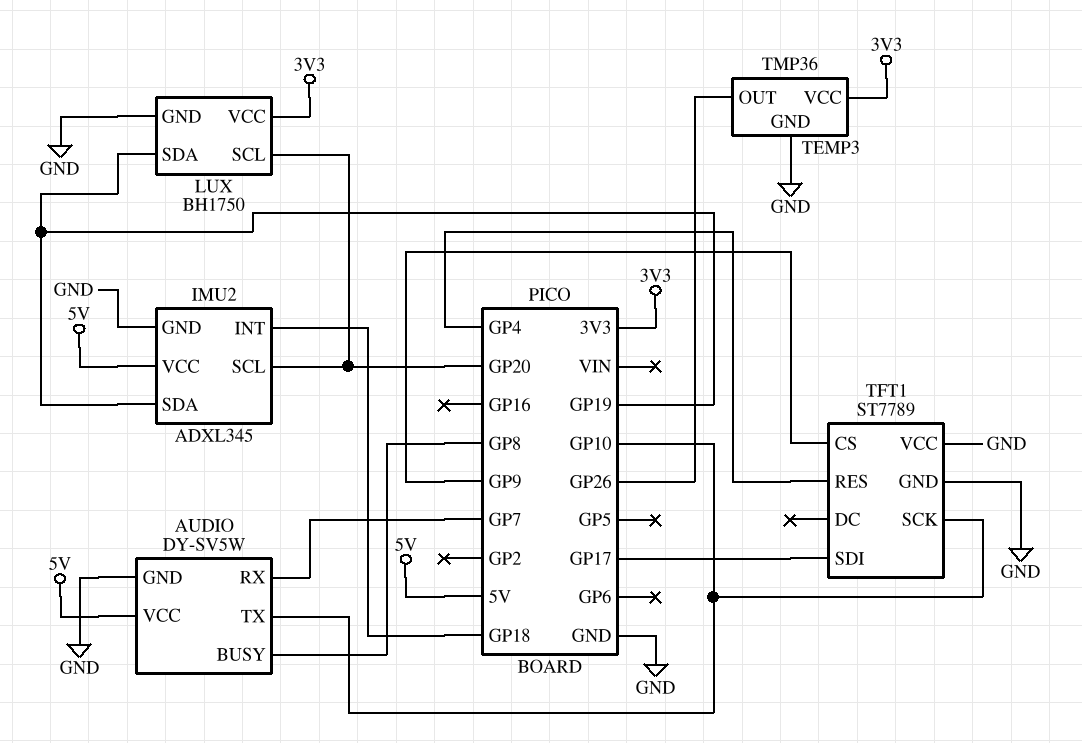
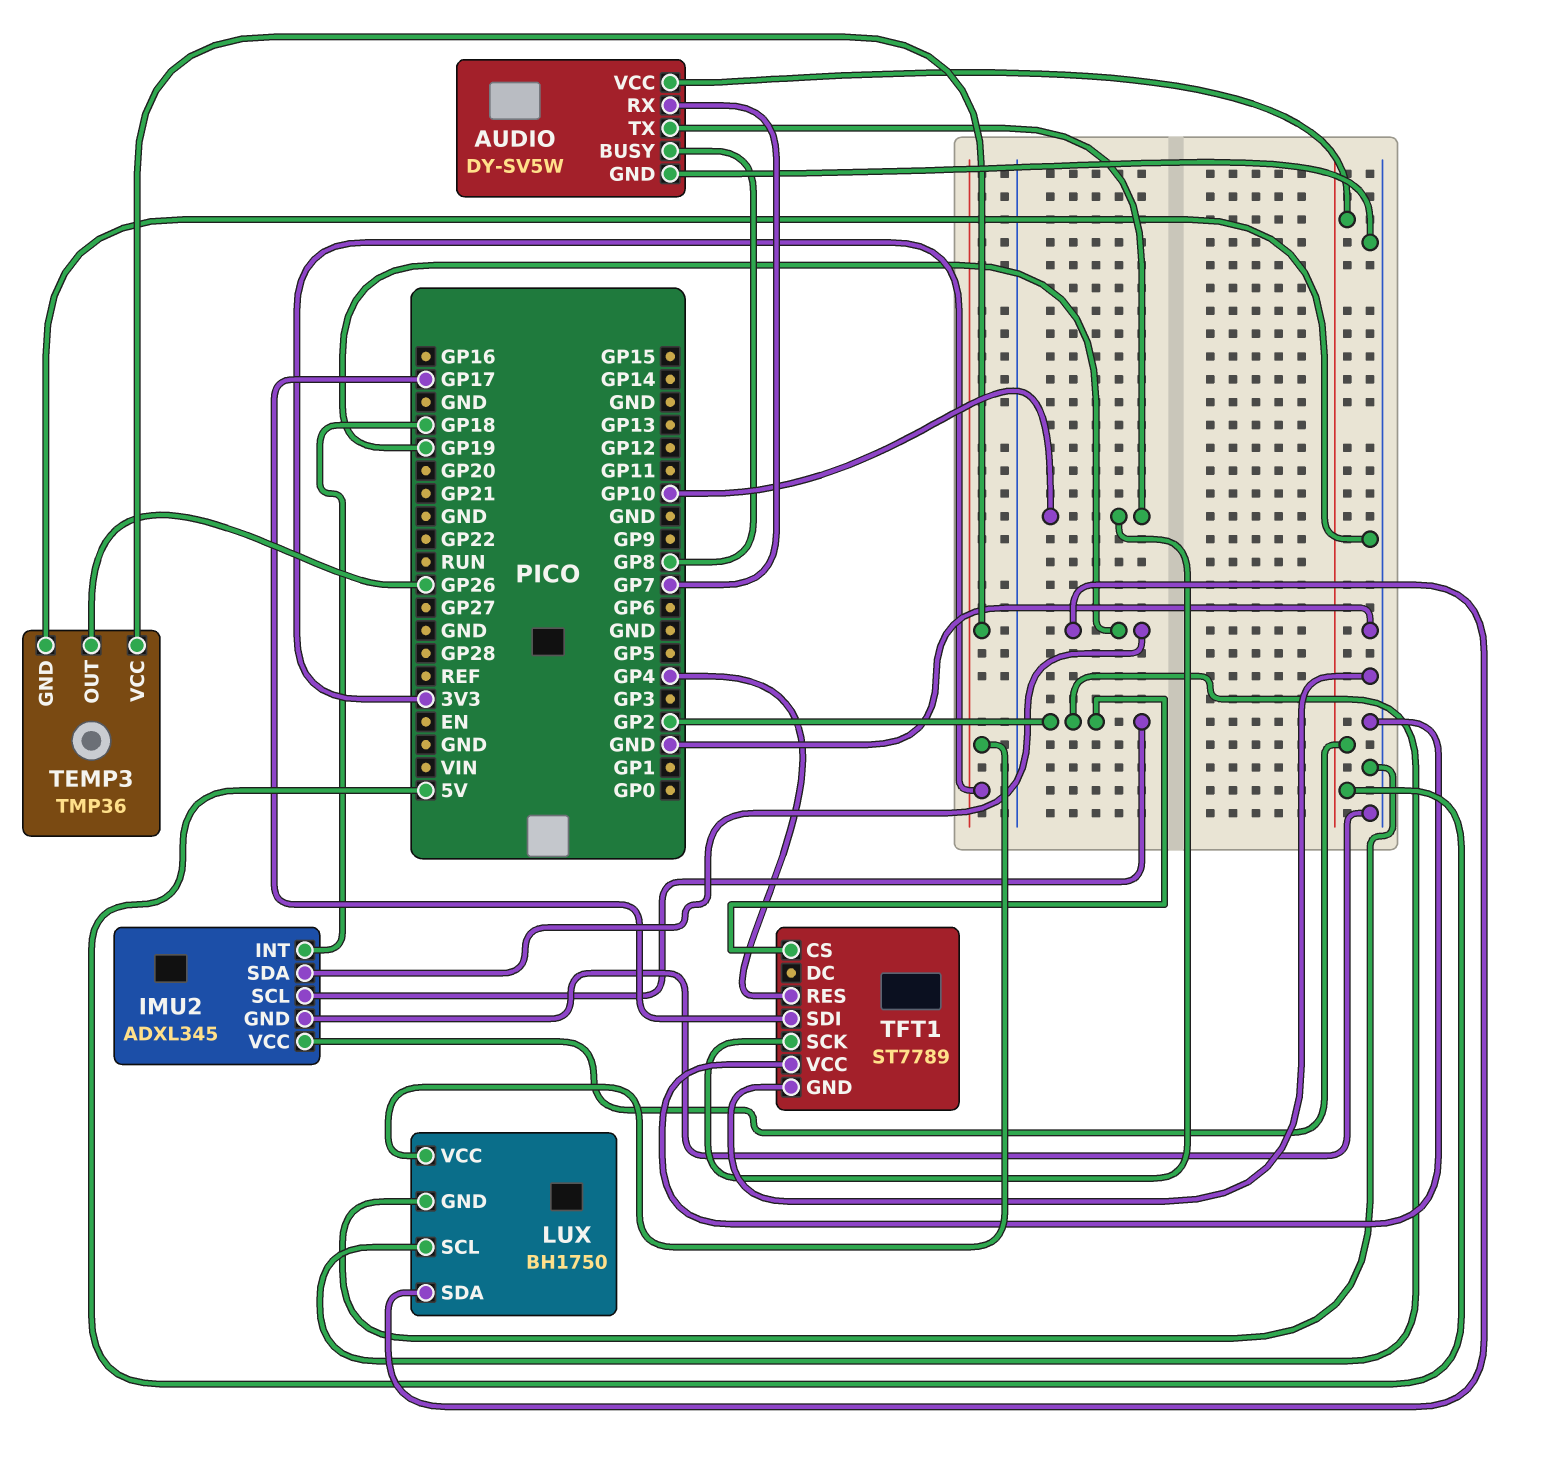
IMU2 pin SCL: GP20 -> GP2
LUX pin SCL: GP20 -> GP2
TFT1 pin CS: GP9 -> GP2

